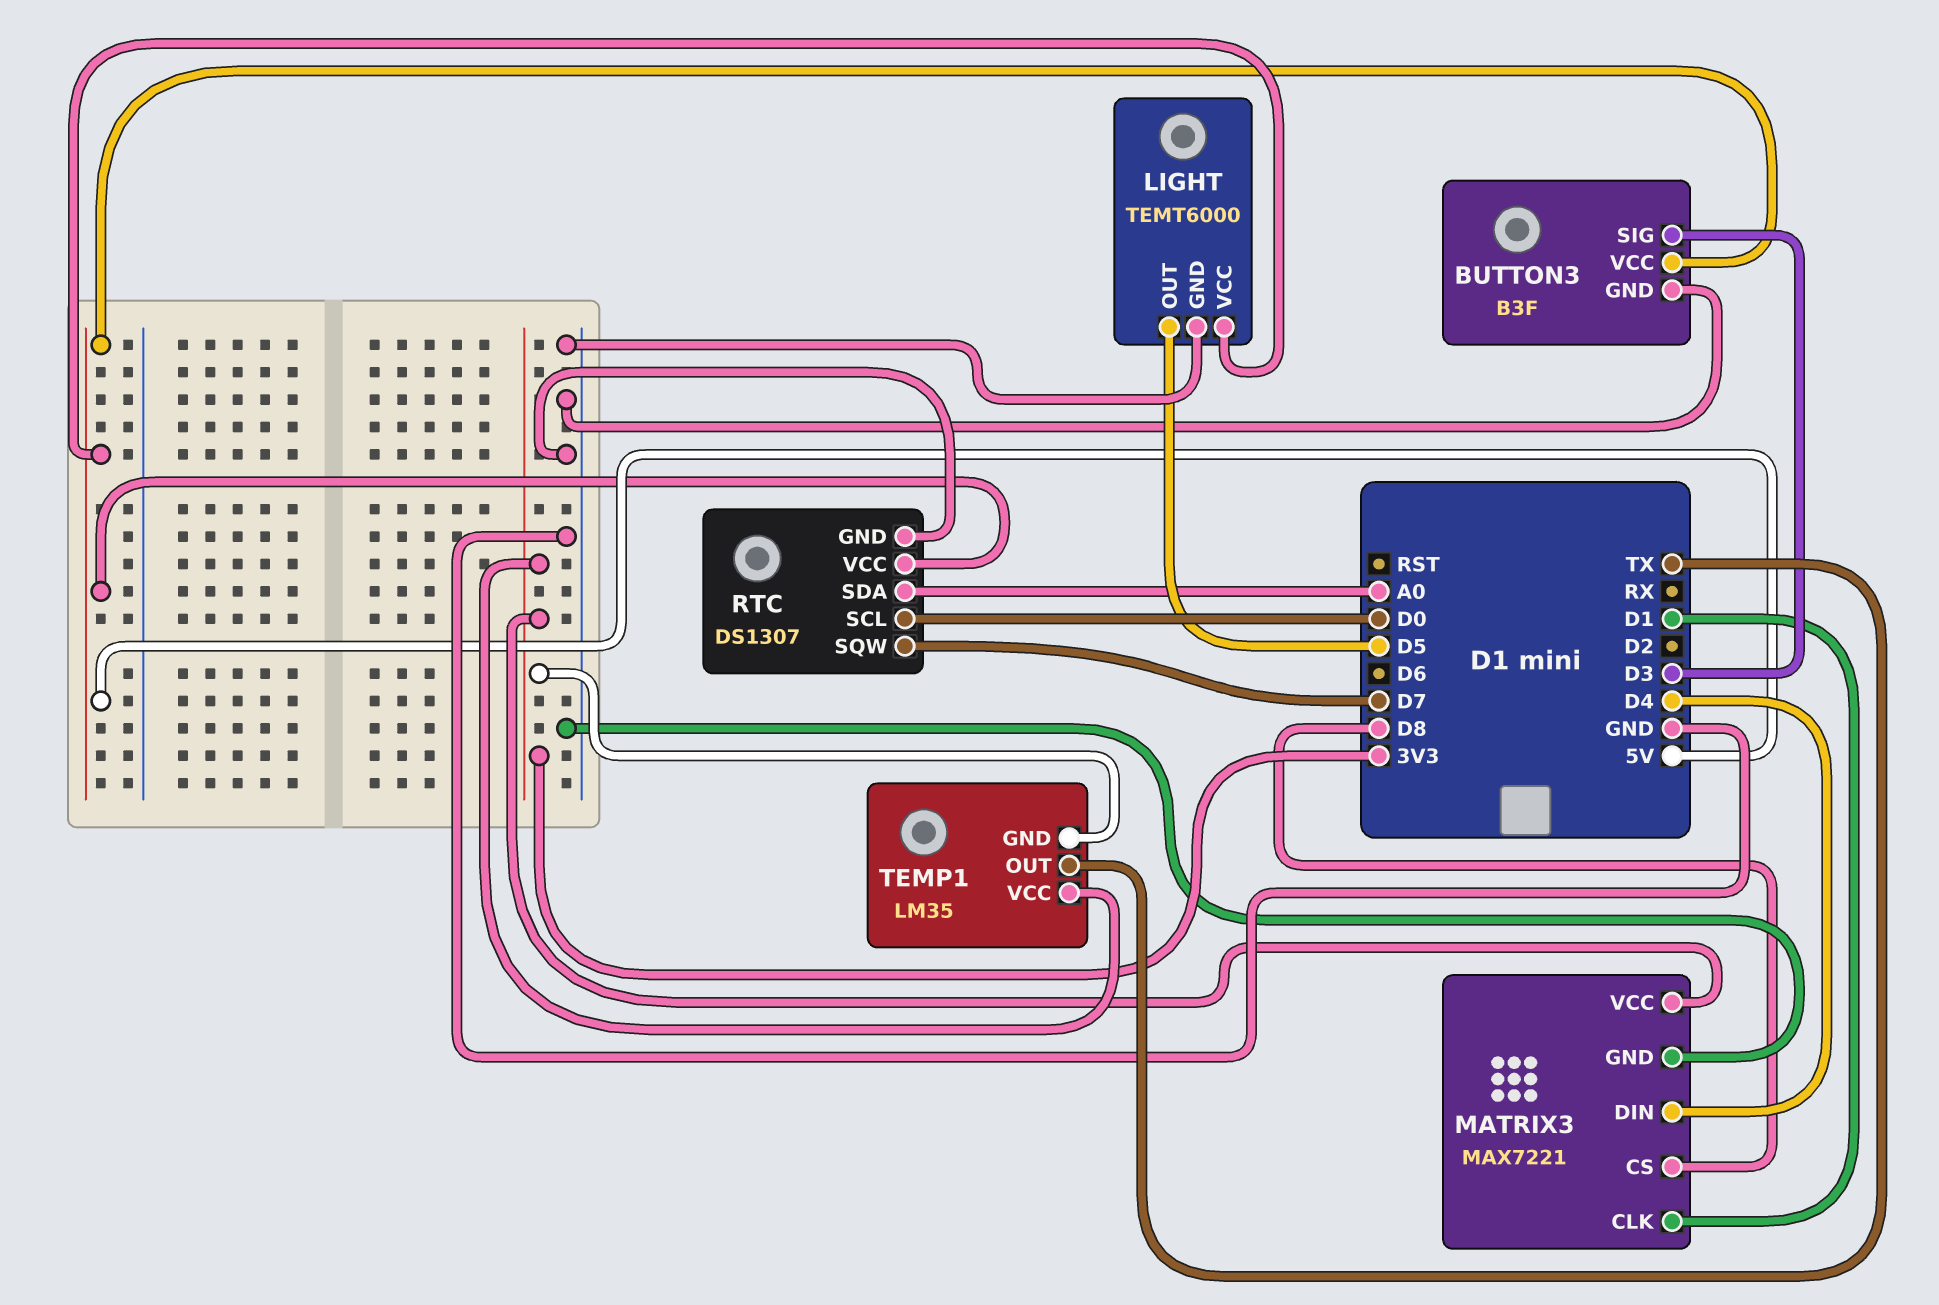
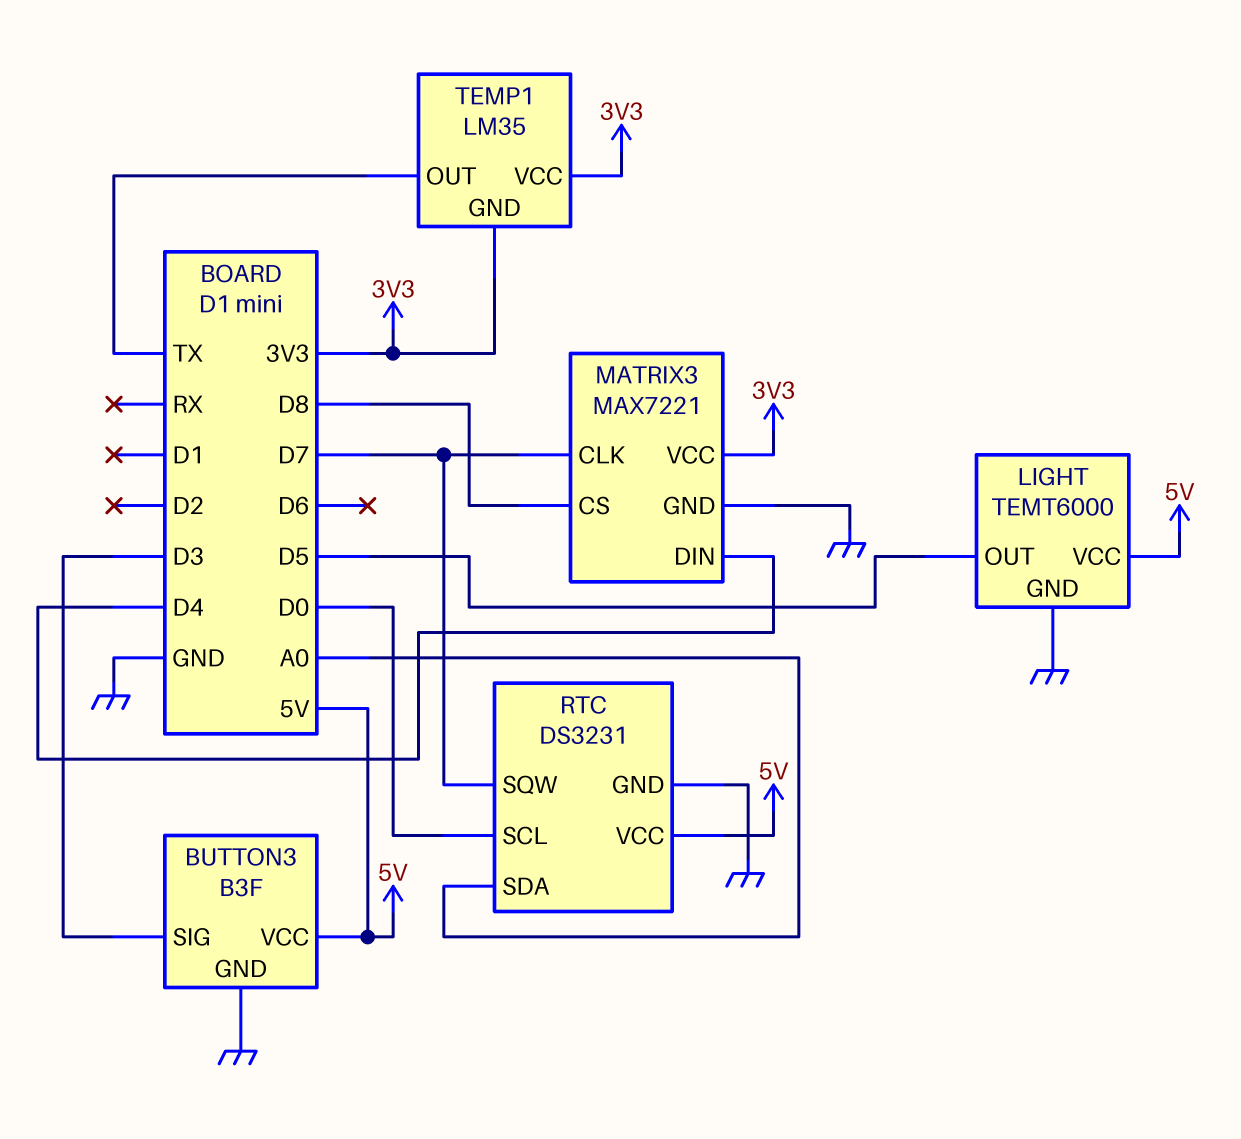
MATRIX3 pin CLK: D1 -> D7
RTC: DS1307 -> DS3231

